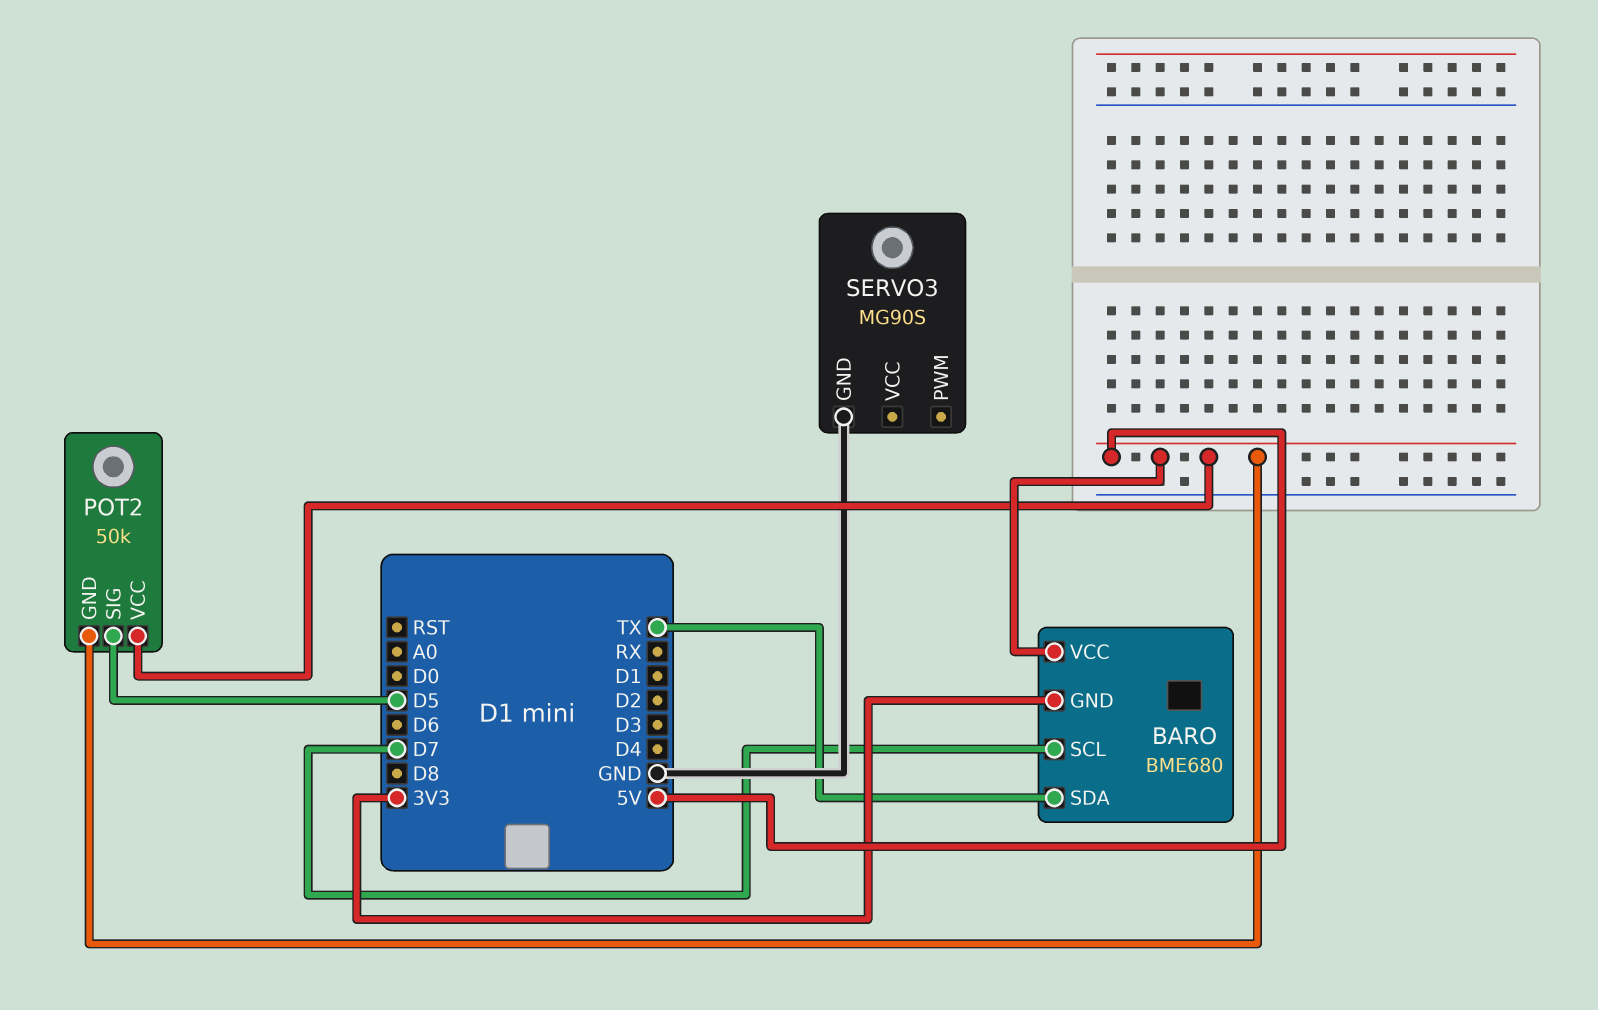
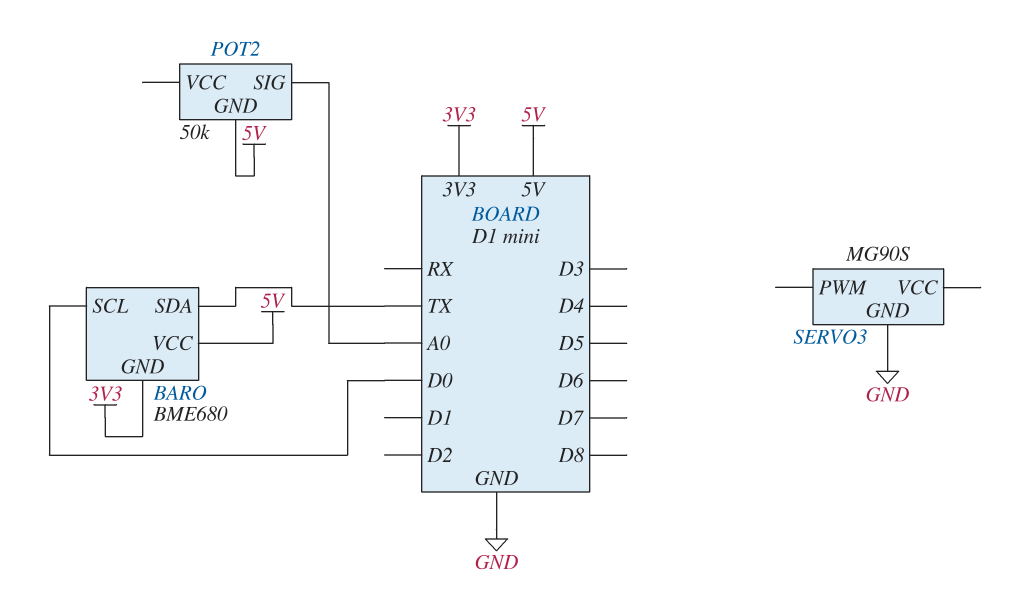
BARO pin SCL: D7 -> D0
POT2 pin SIG: D5 -> A0
POT2 pin VCC: 5V -> none

